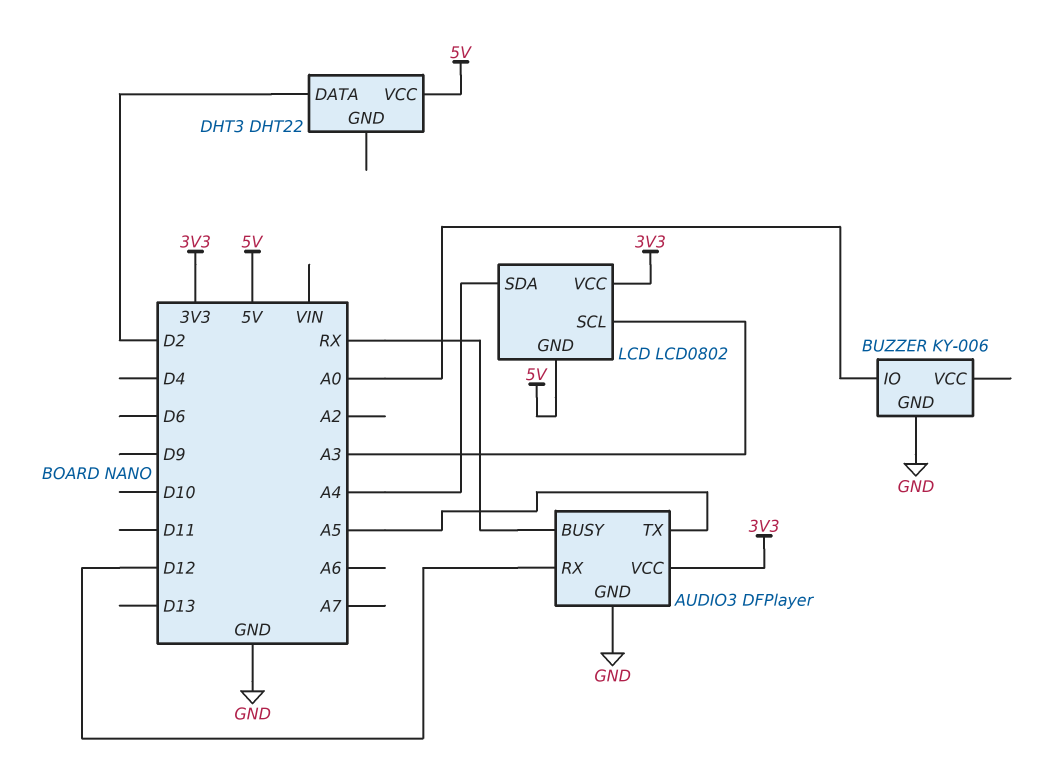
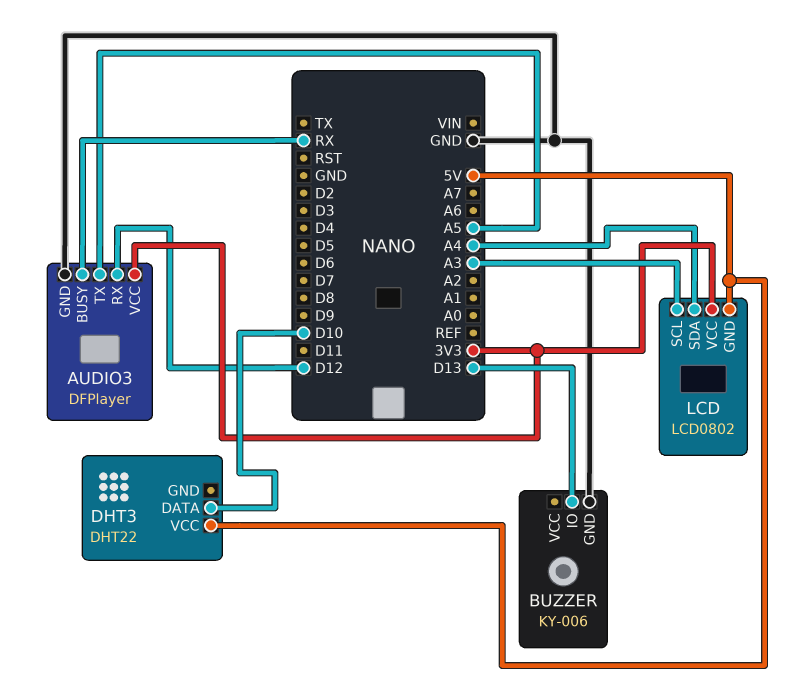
BUZZER pin IO: A0 -> D13
DHT3 pin DATA: D2 -> D10

